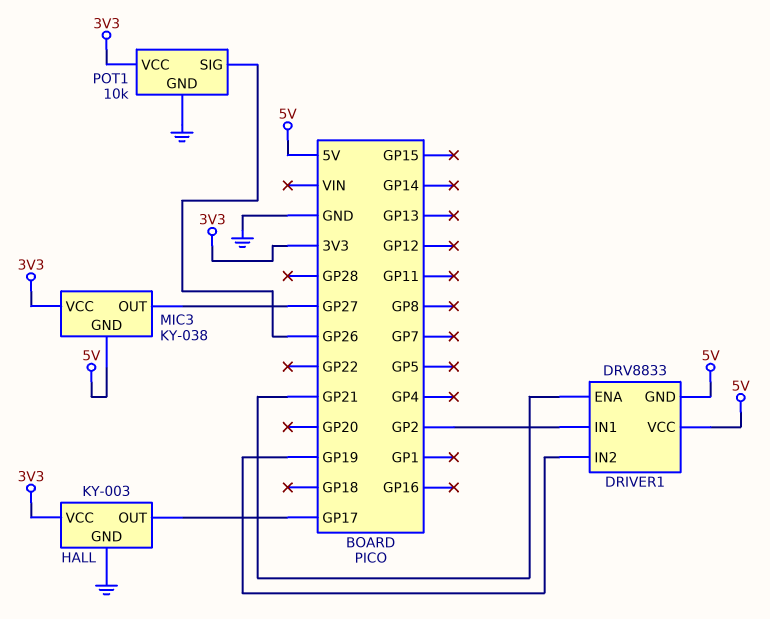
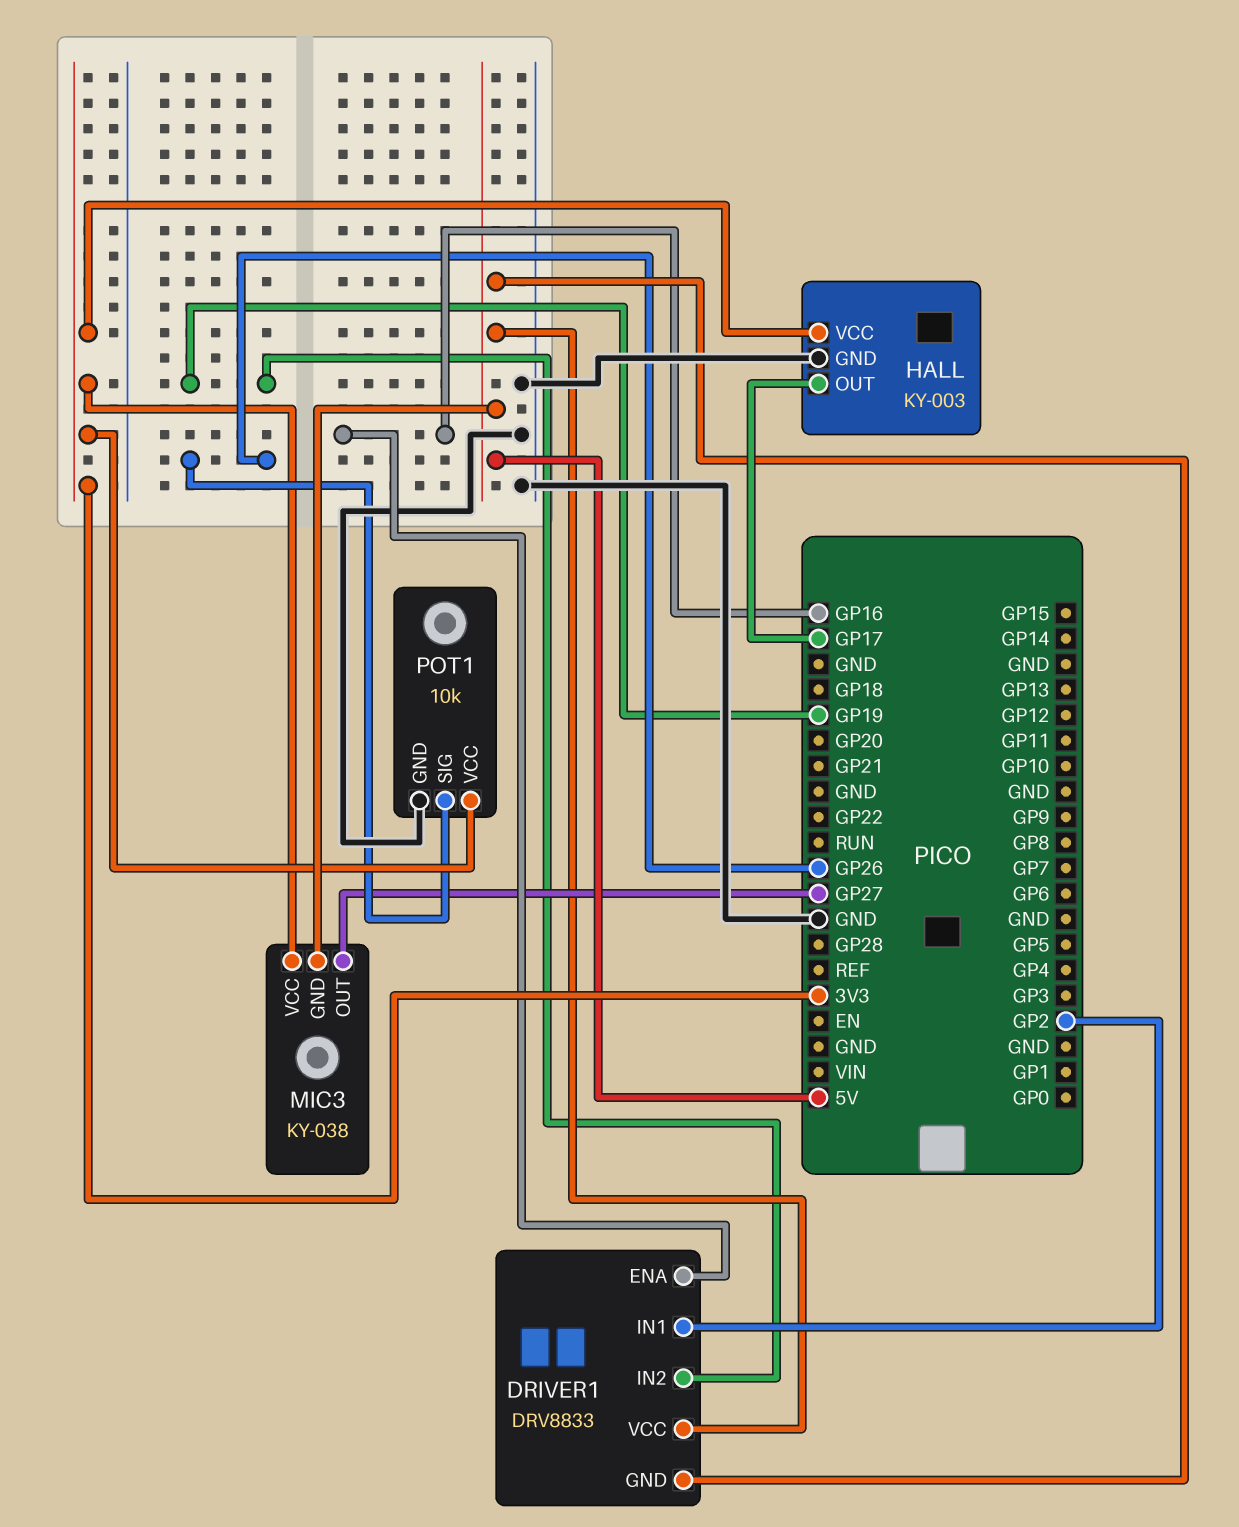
DRIVER1 pin ENA: GP21 -> GP16

